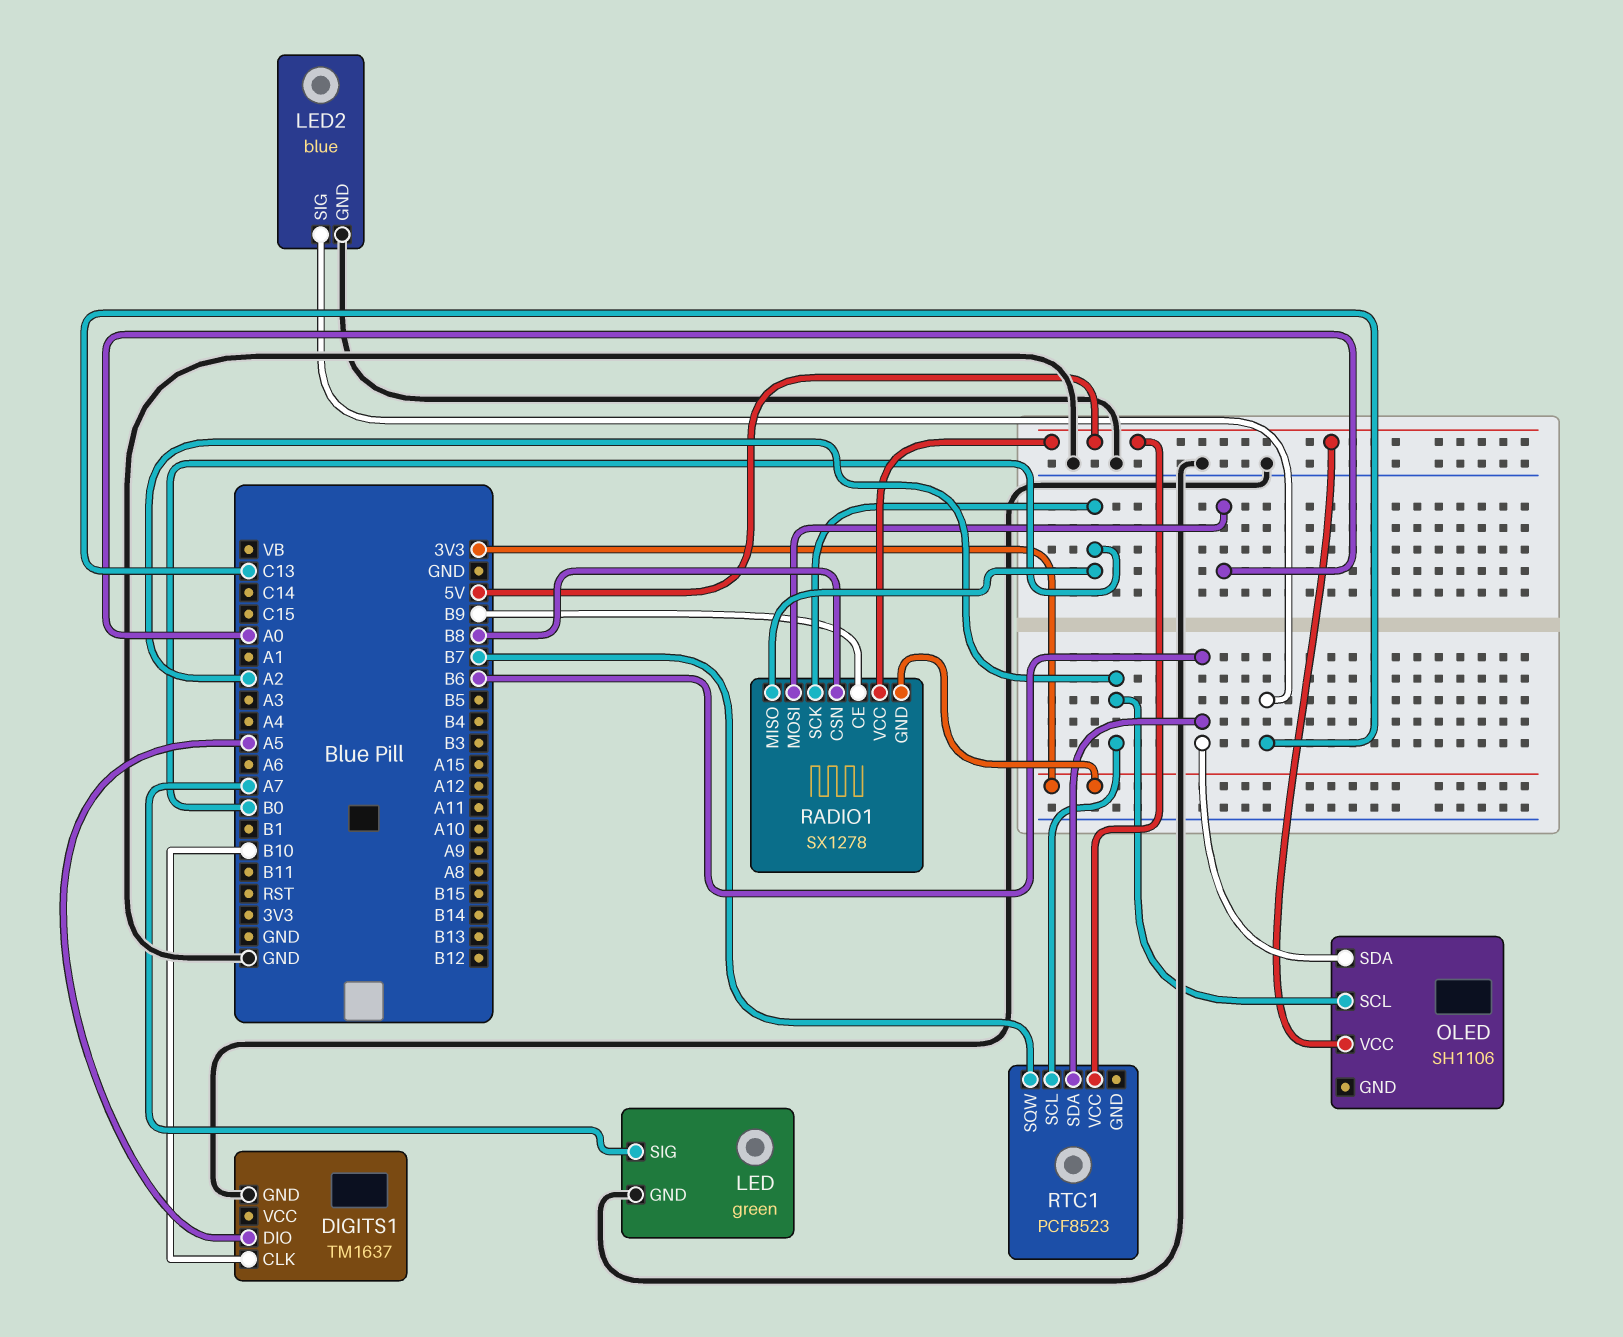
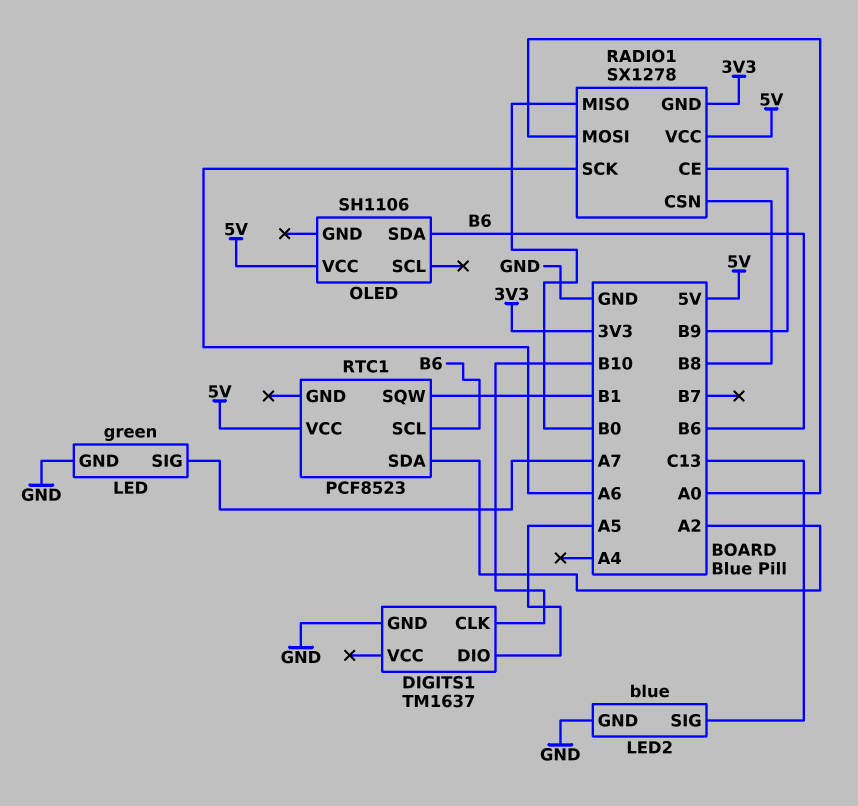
OLED pin SCL: A2 -> none
RADIO1 pin SCK: B0 -> A6
RTC1 pin SCL: A2 -> B6
RTC1 pin SDA: B6 -> A2
RTC1 pin SQW: B7 -> B1

